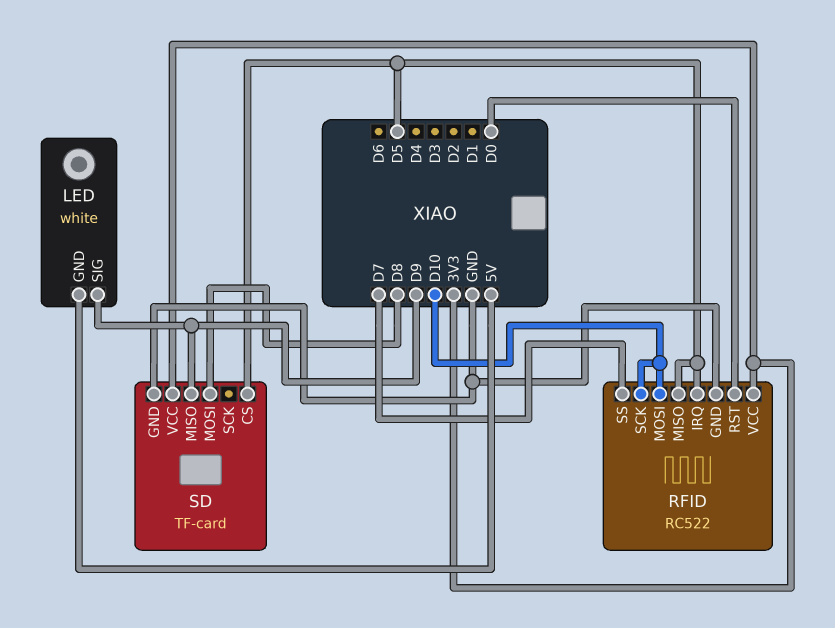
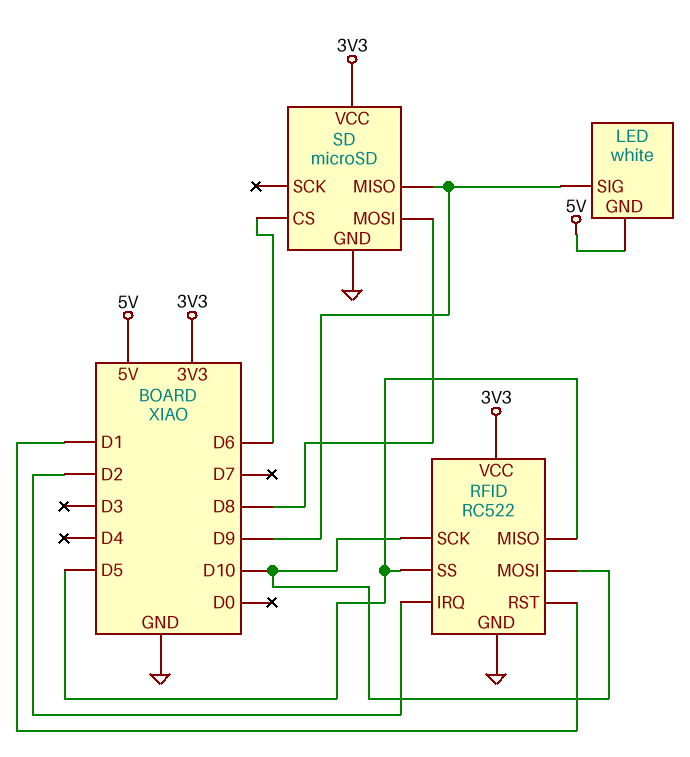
RFID pin IRQ: D5 -> D2
RFID pin RST: D0 -> D1
RFID pin SS: D7 -> D5
SD: TF-card -> microSD
SD pin CS: D5 -> D6

